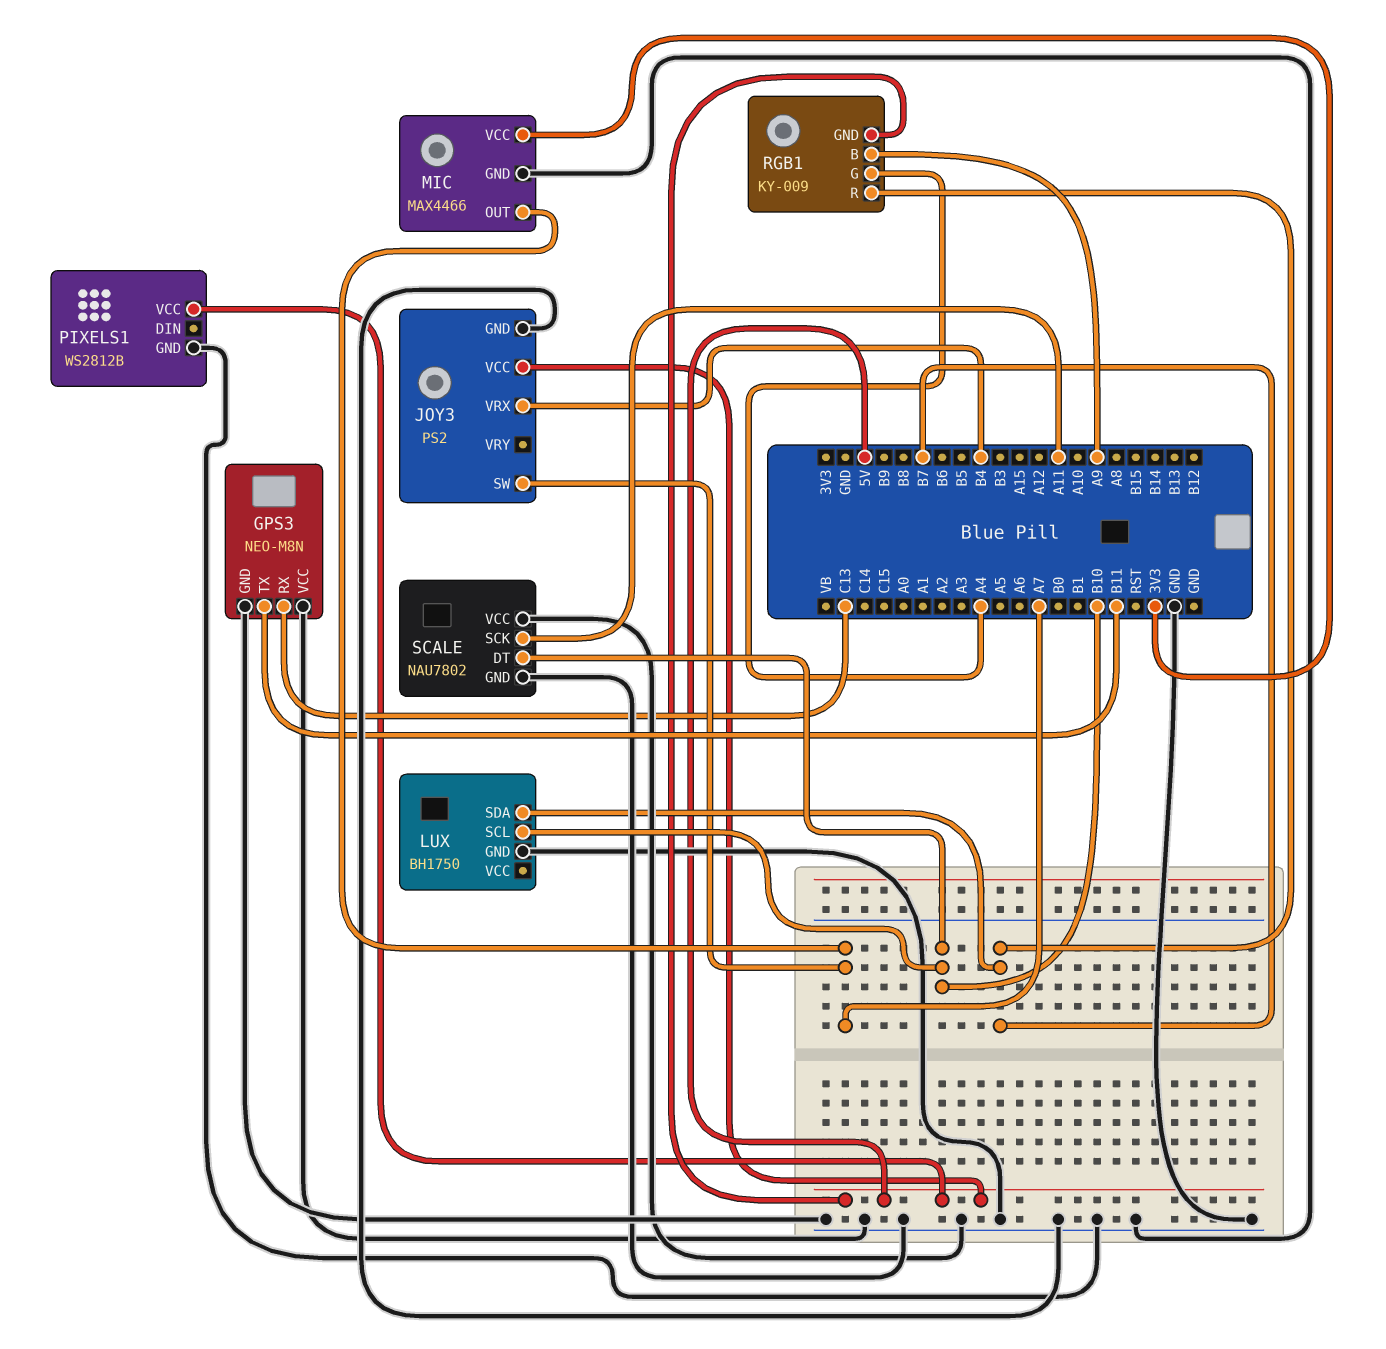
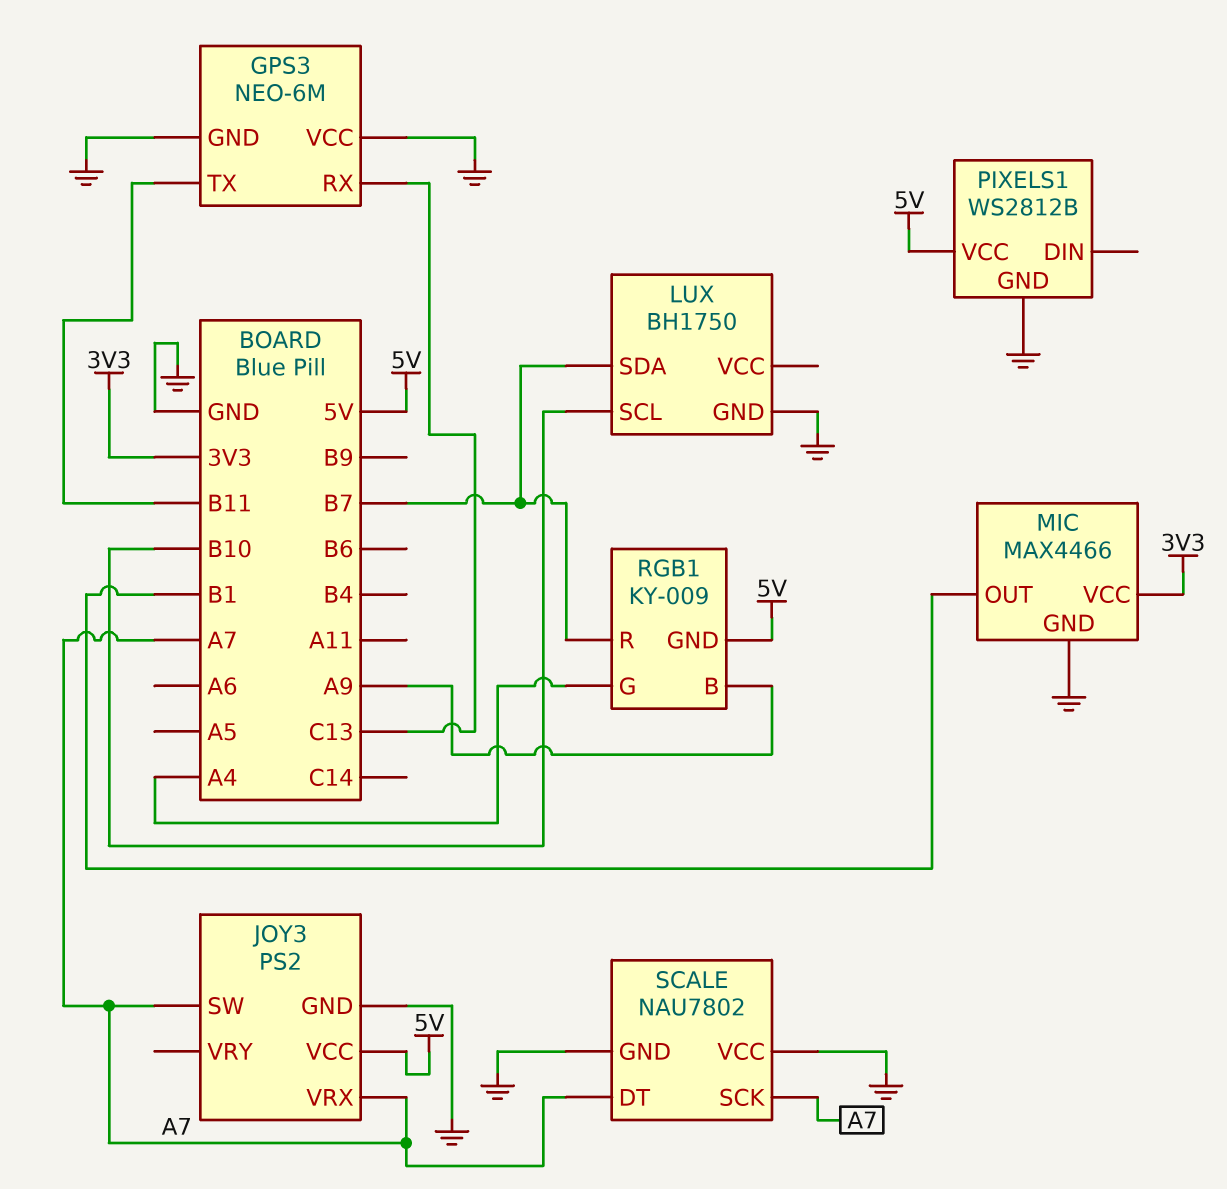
GPS3: NEO-M8N -> NEO-6M
JOY3 pin VRX: B4 -> A7
MIC pin OUT: A7 -> B1
SCALE pin DT: B10 -> A7
SCALE pin SCK: A11 -> A7

